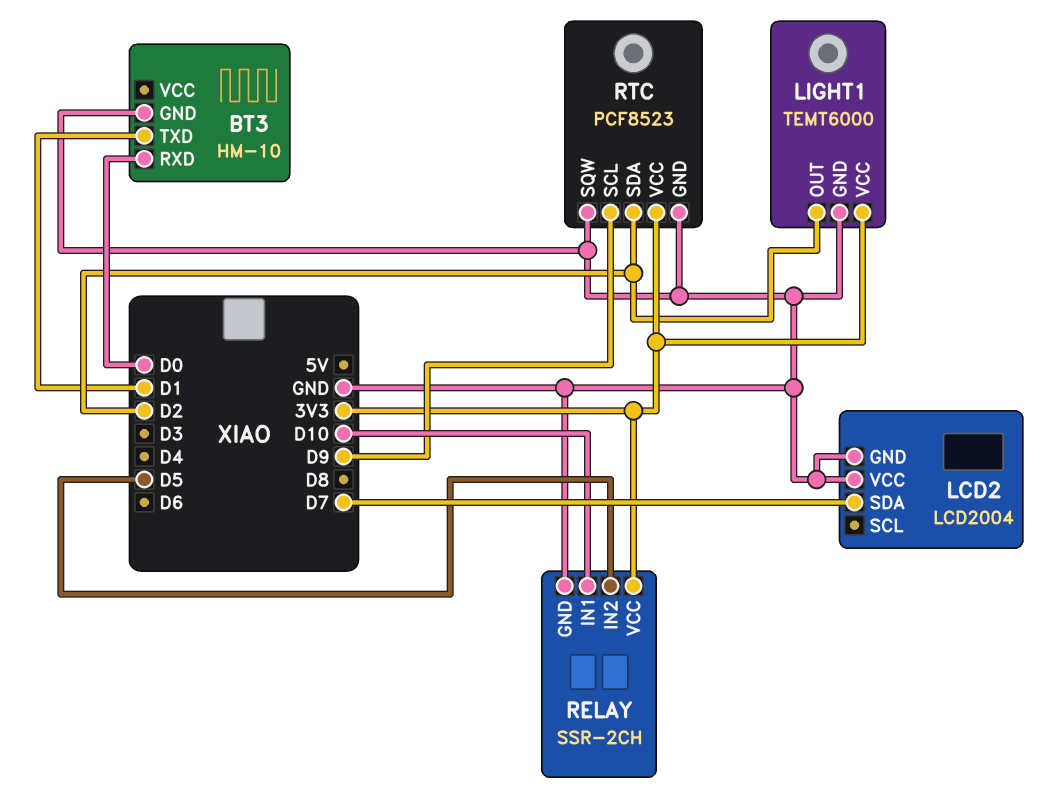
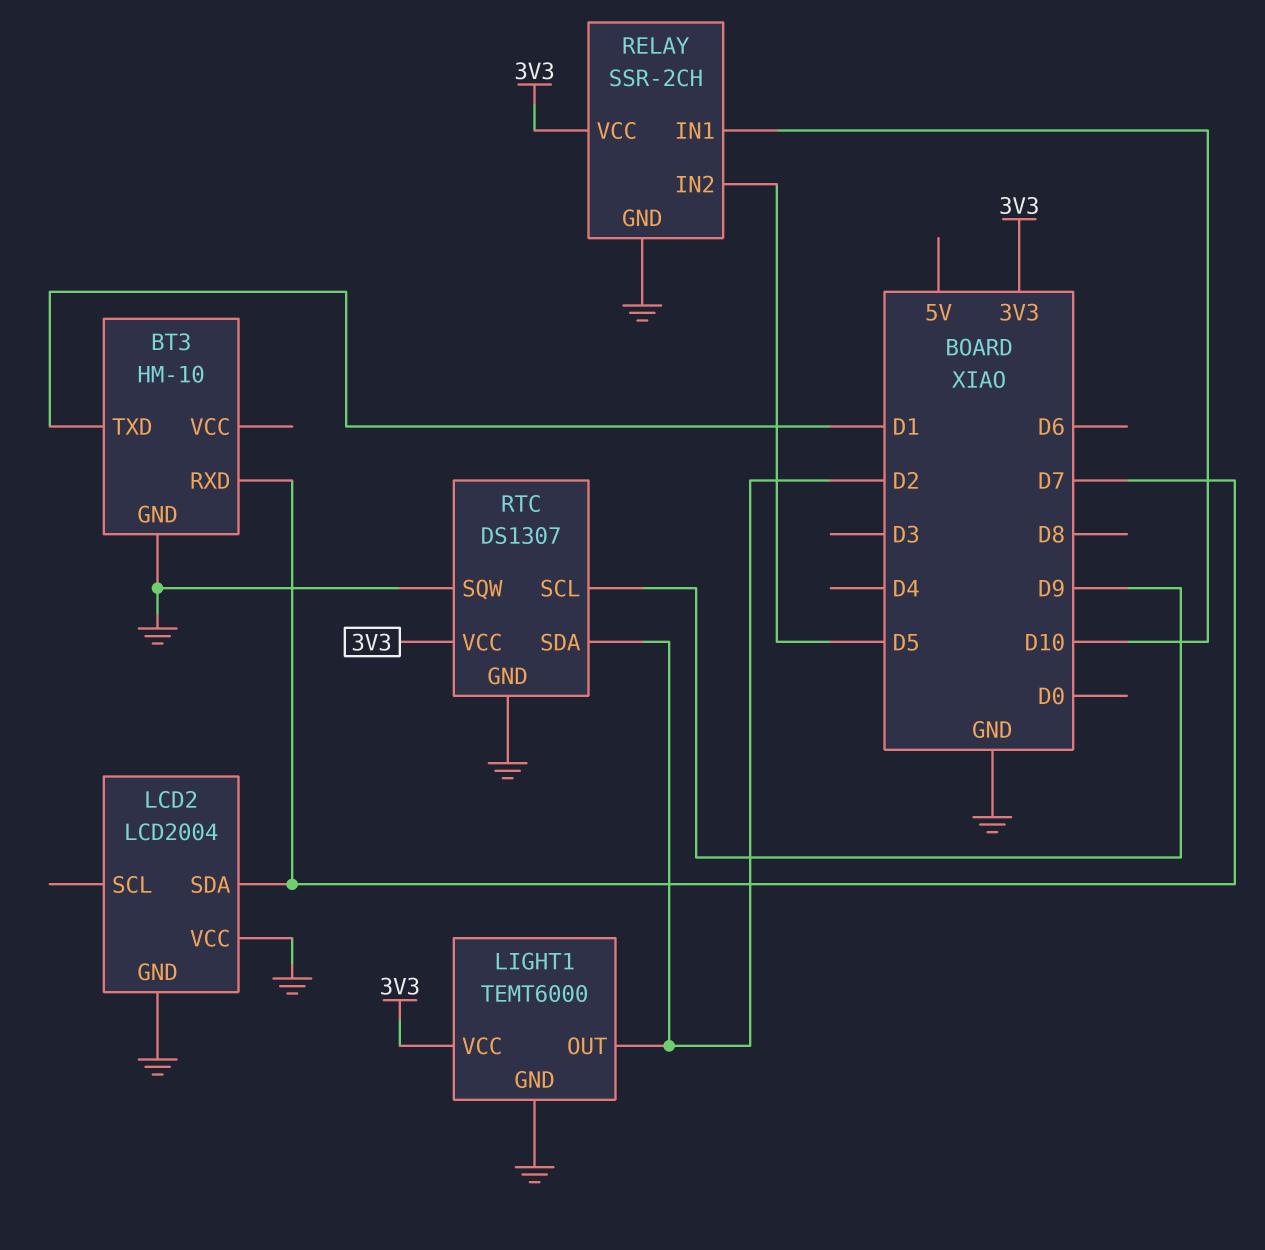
BT3 pin RXD: D0 -> D7
RTC: PCF8523 -> DS1307

